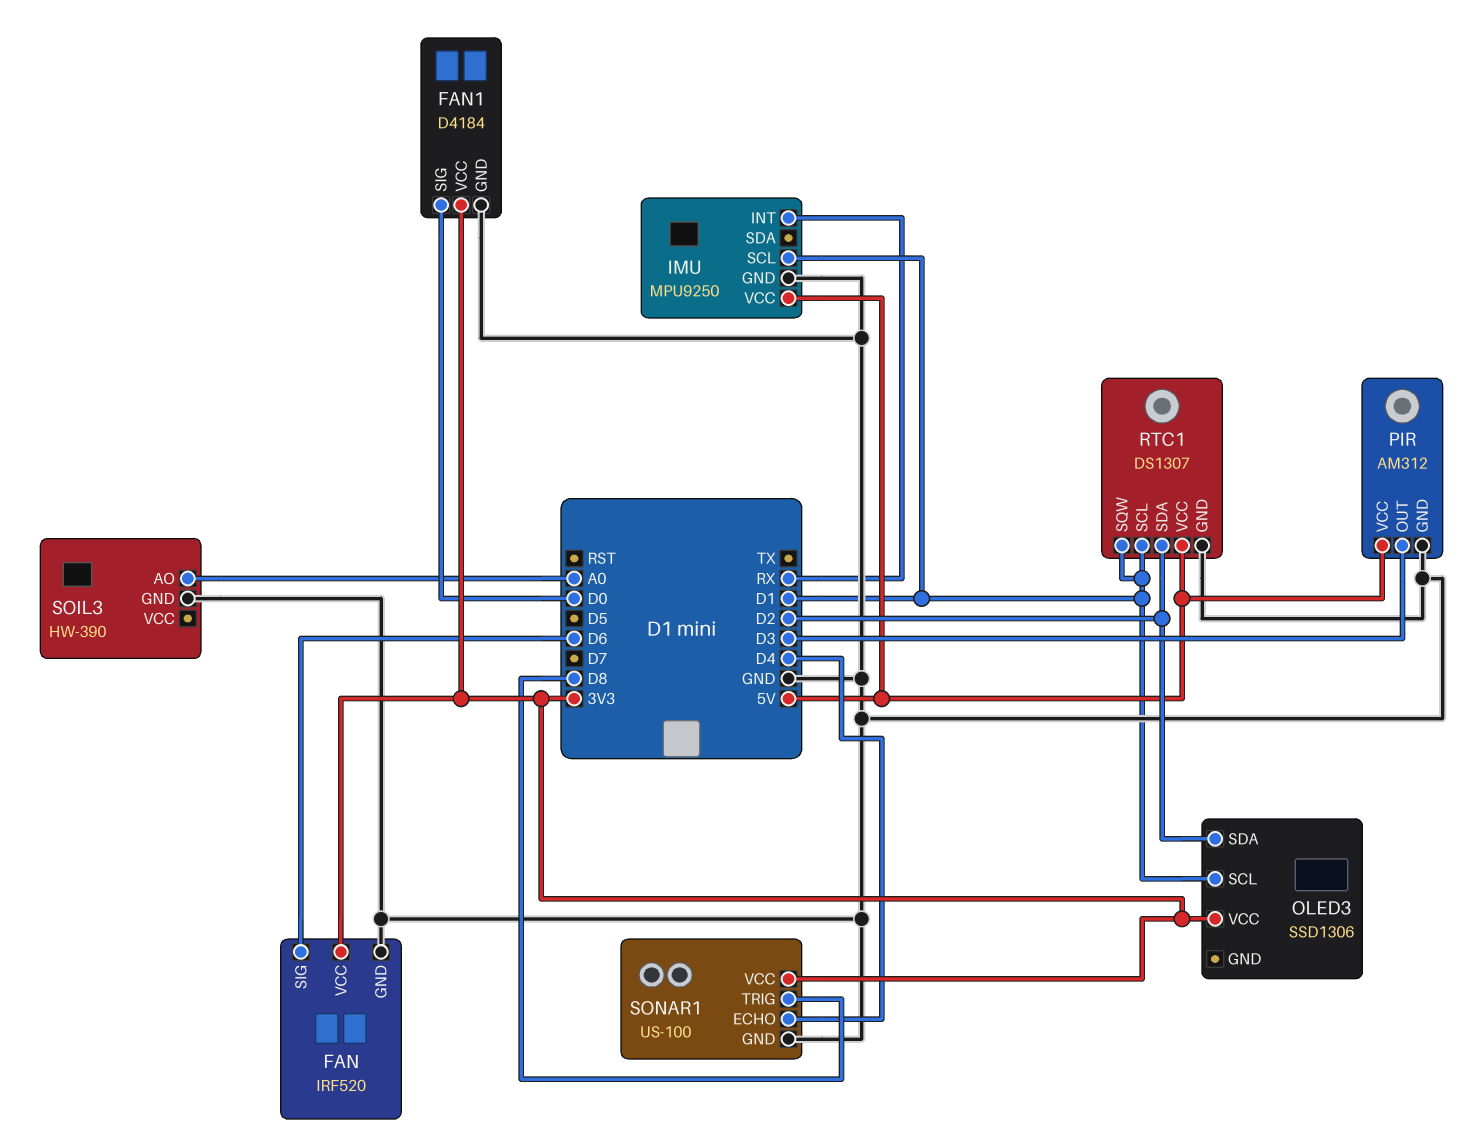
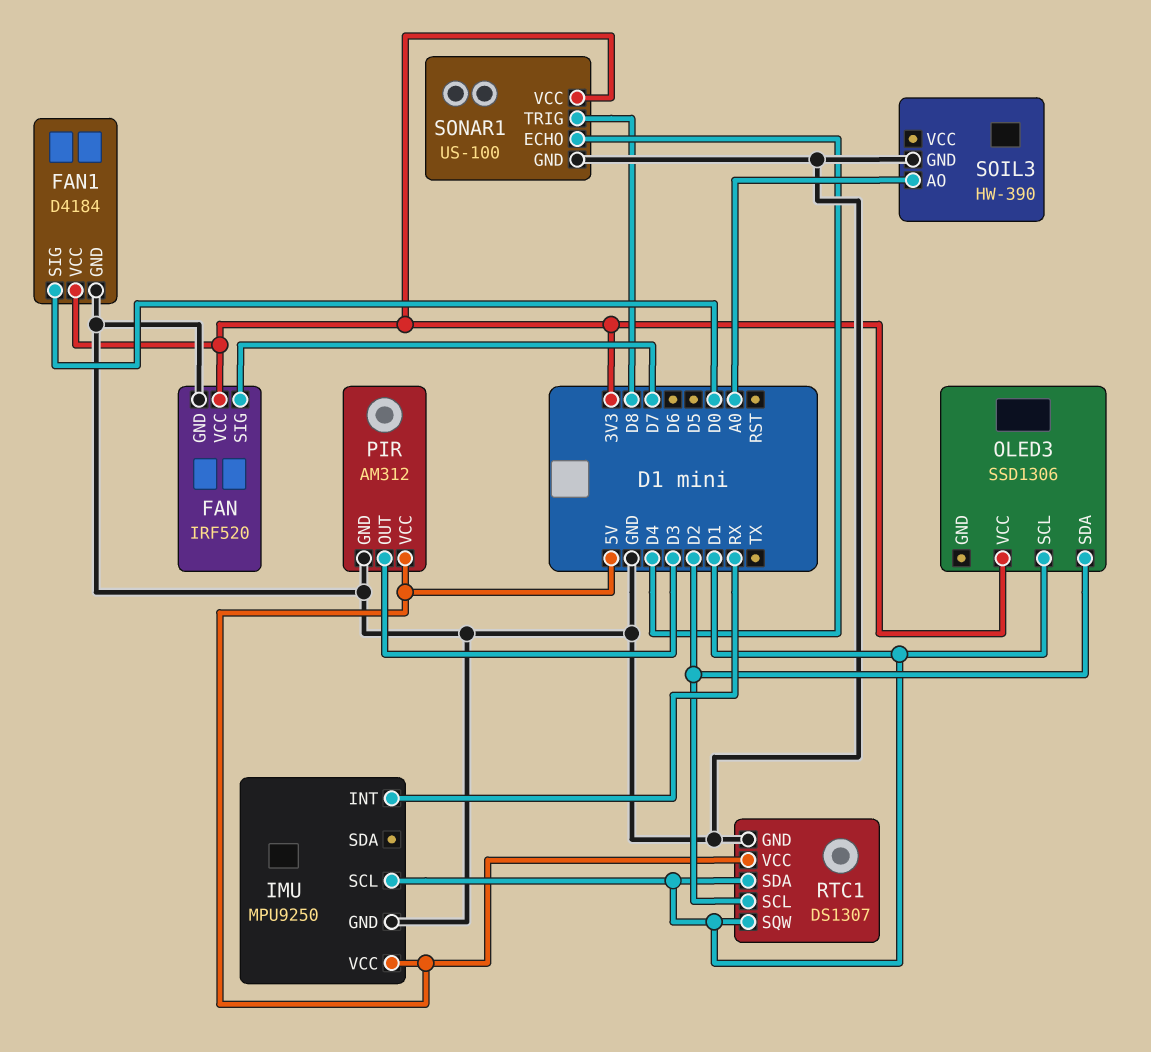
FAN pin SIG: D6 -> D7
RTC1 pin SCL: D1 -> D2
RTC1 pin SDA: D2 -> D1

